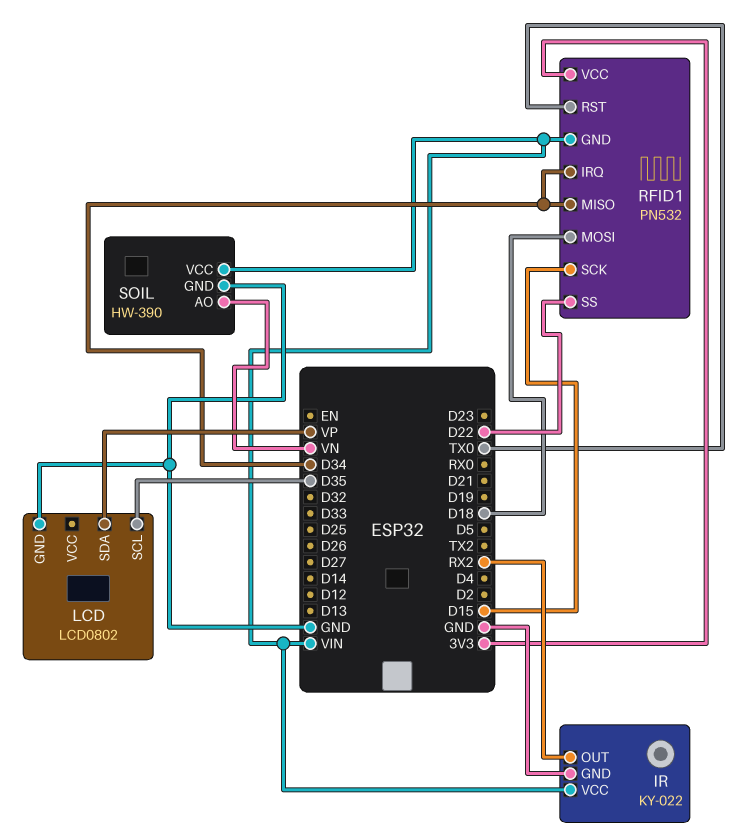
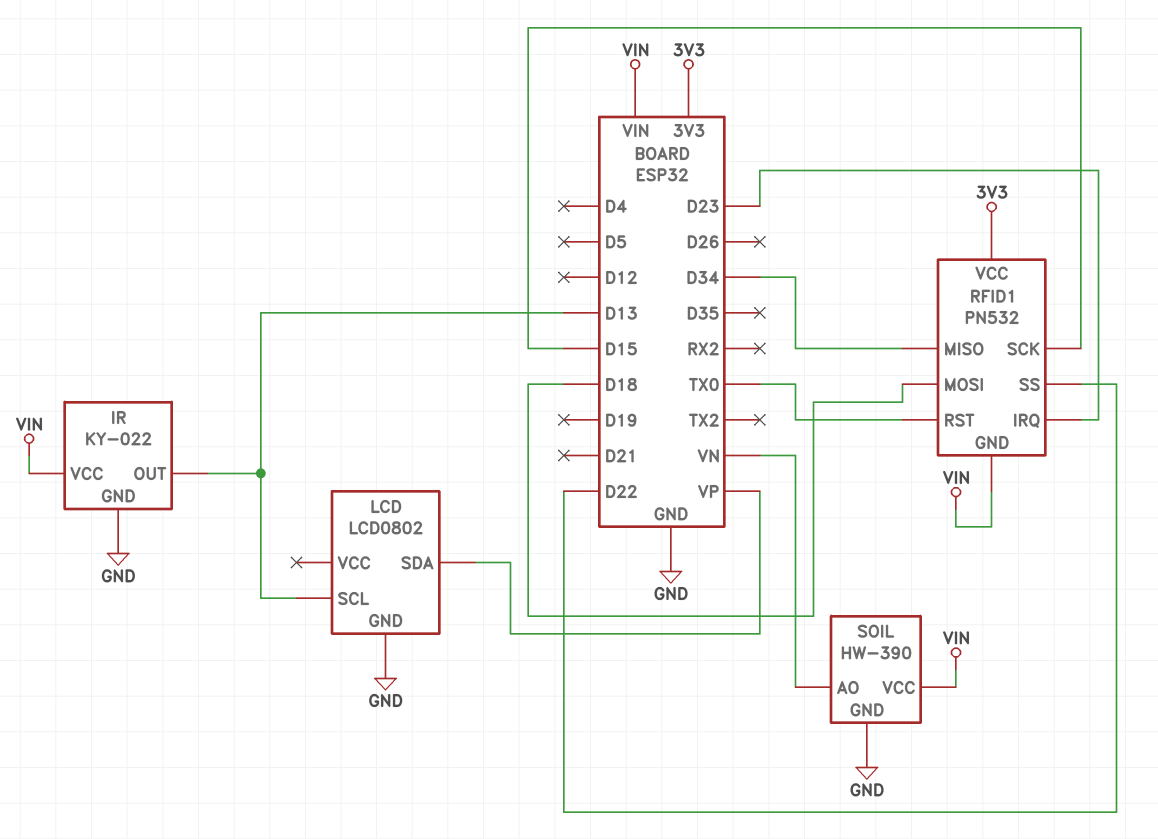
IR pin OUT: RX2 -> D13
LCD pin SCL: D35 -> D13
RFID1 pin IRQ: D34 -> D23

